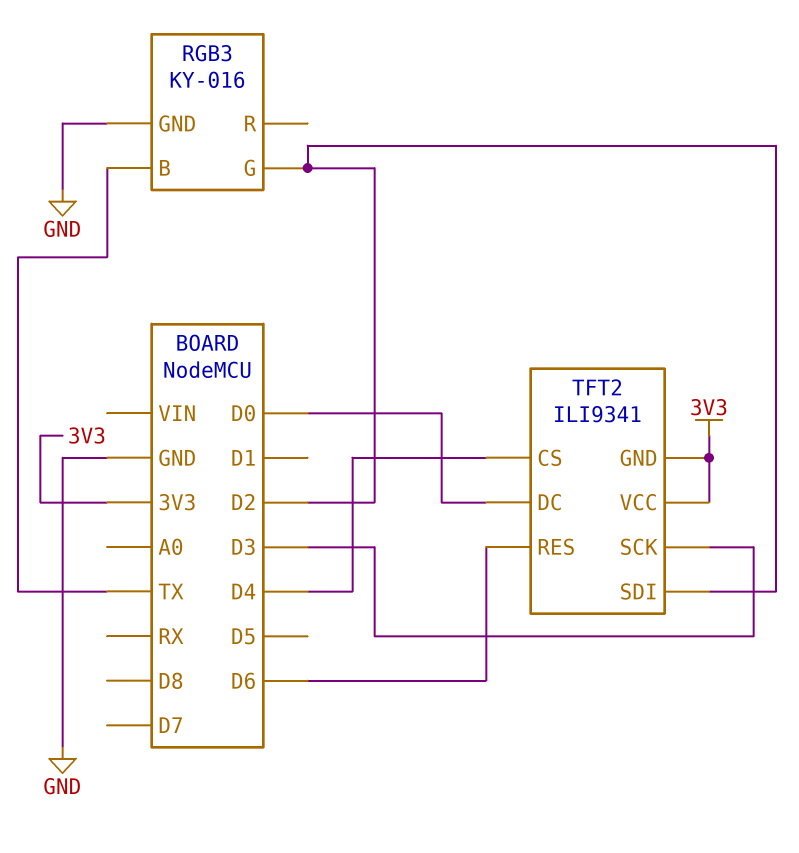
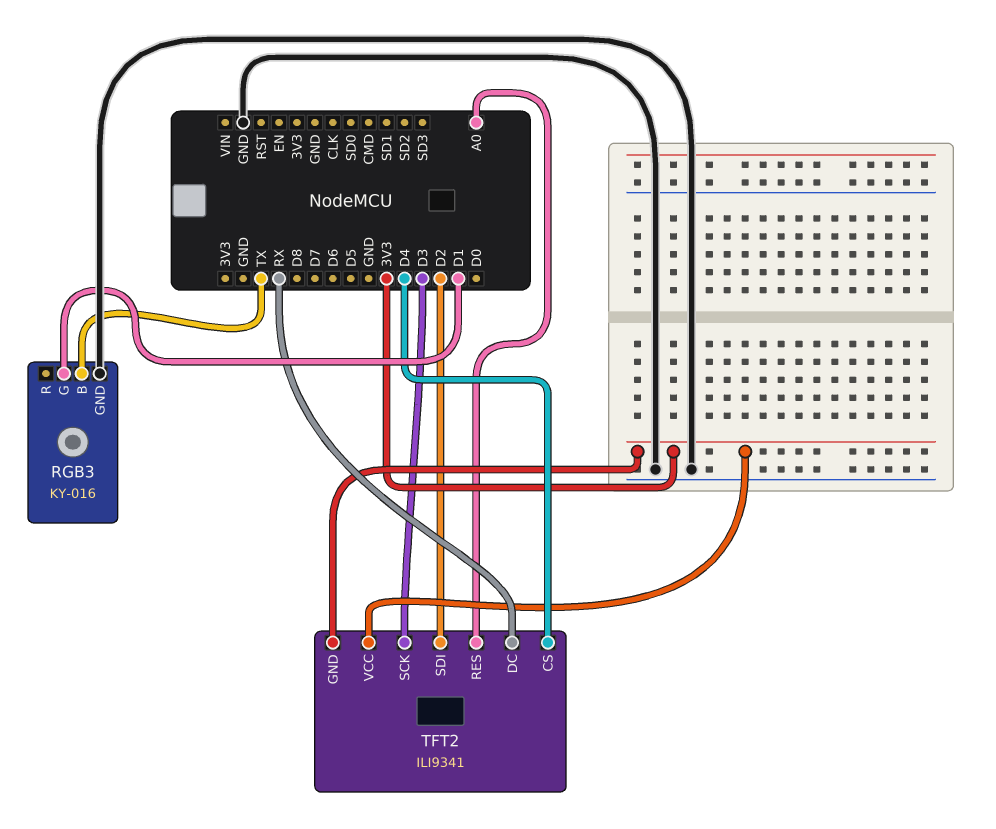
RGB3 pin G: D2 -> D1
TFT2 pin DC: D0 -> RX
TFT2 pin RES: D6 -> A0

